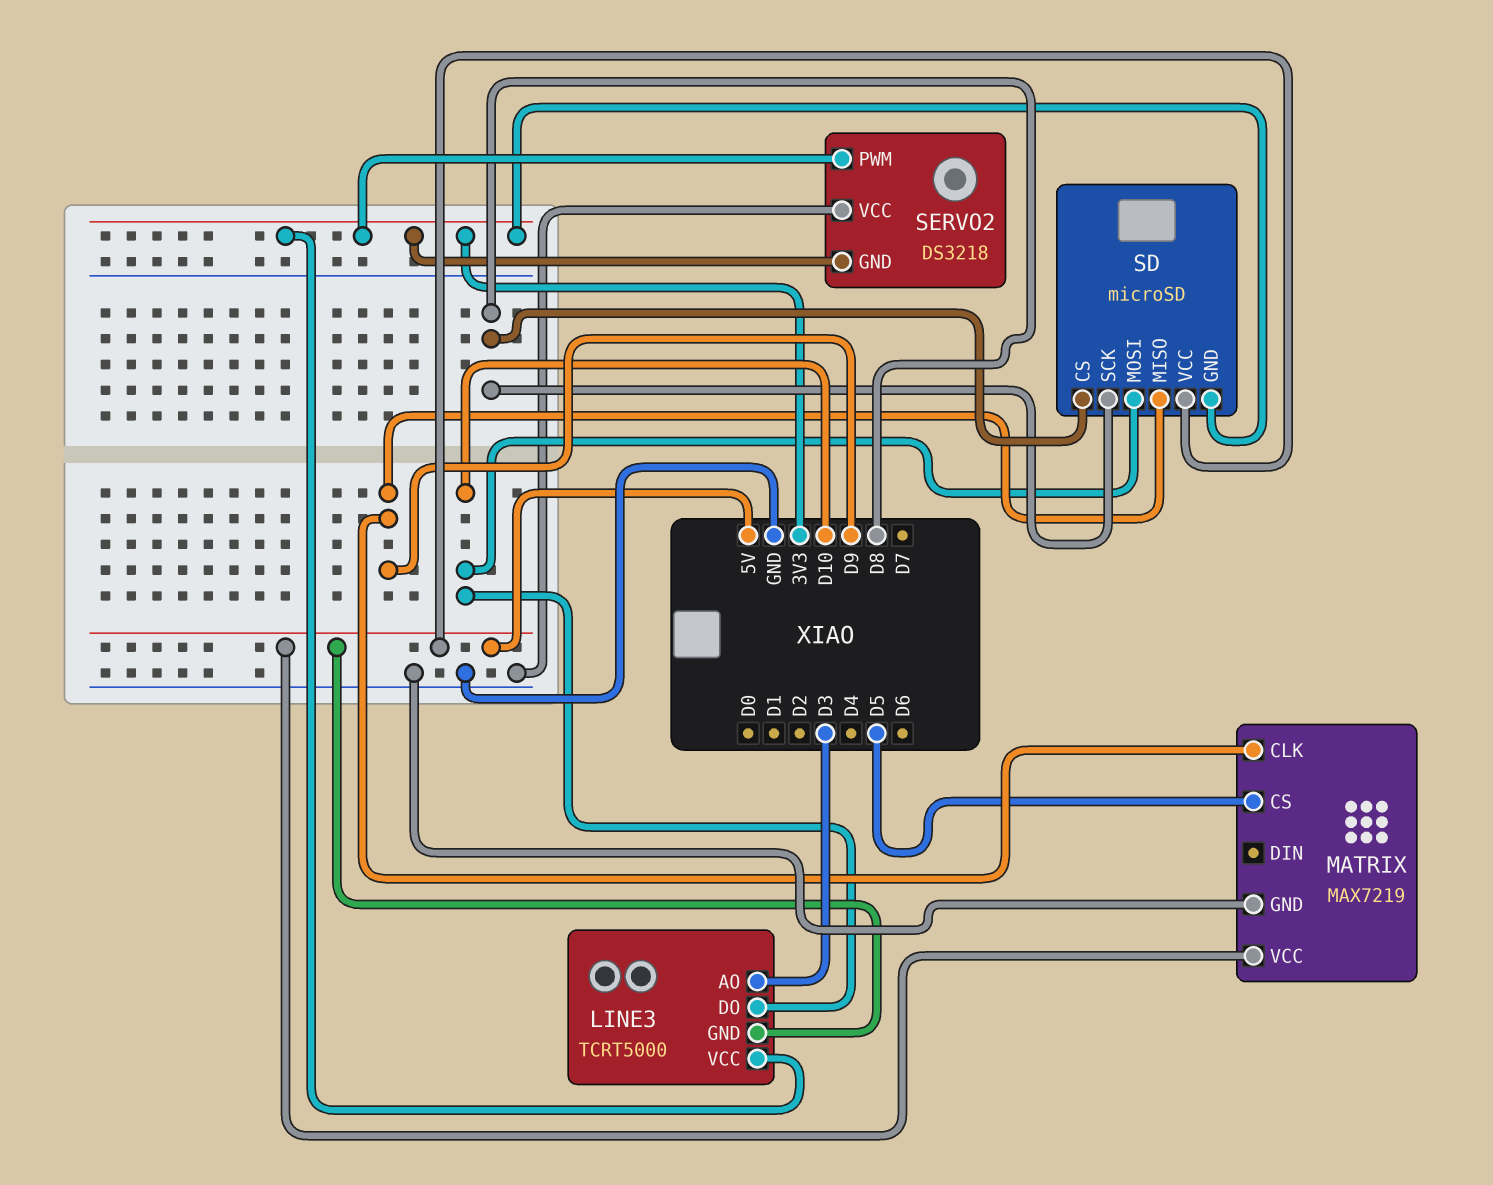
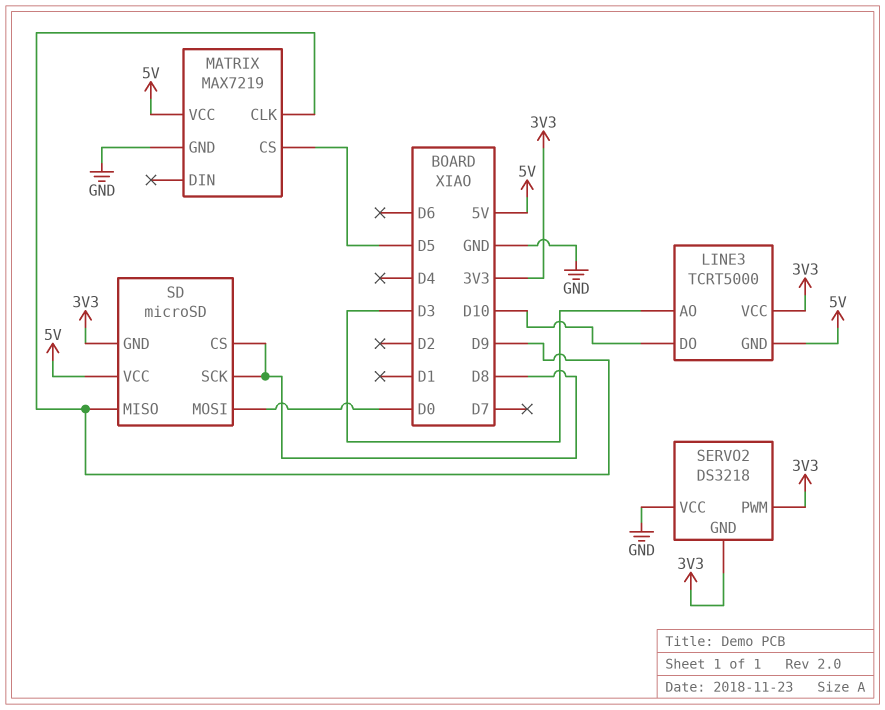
SD pin MOSI: D10 -> D0

